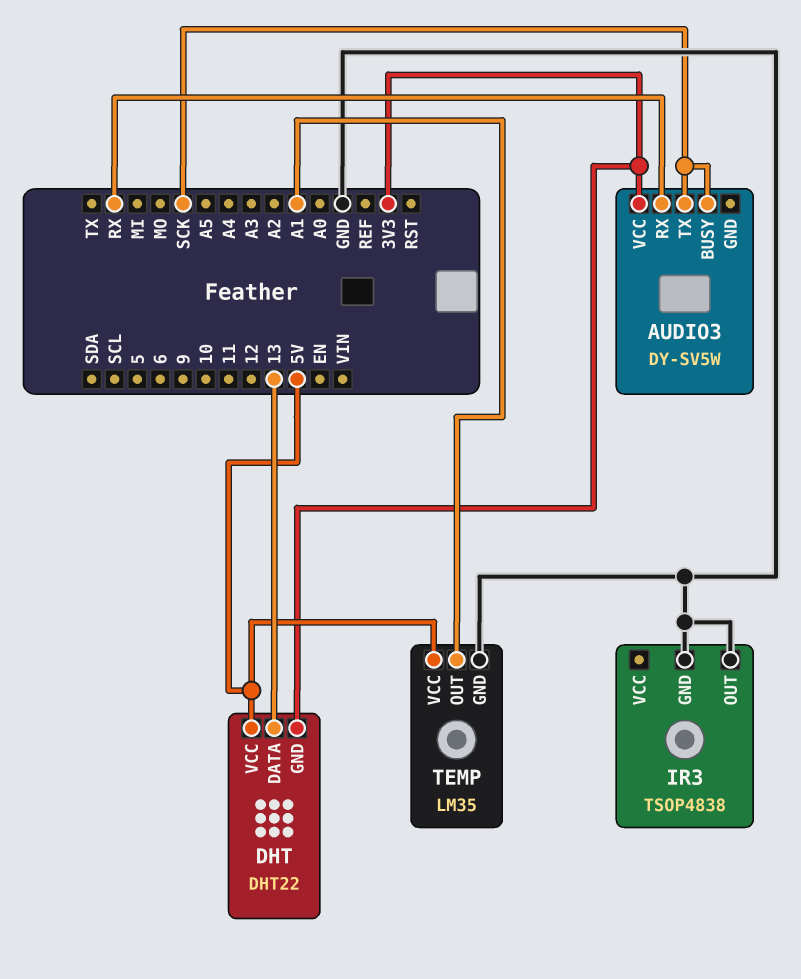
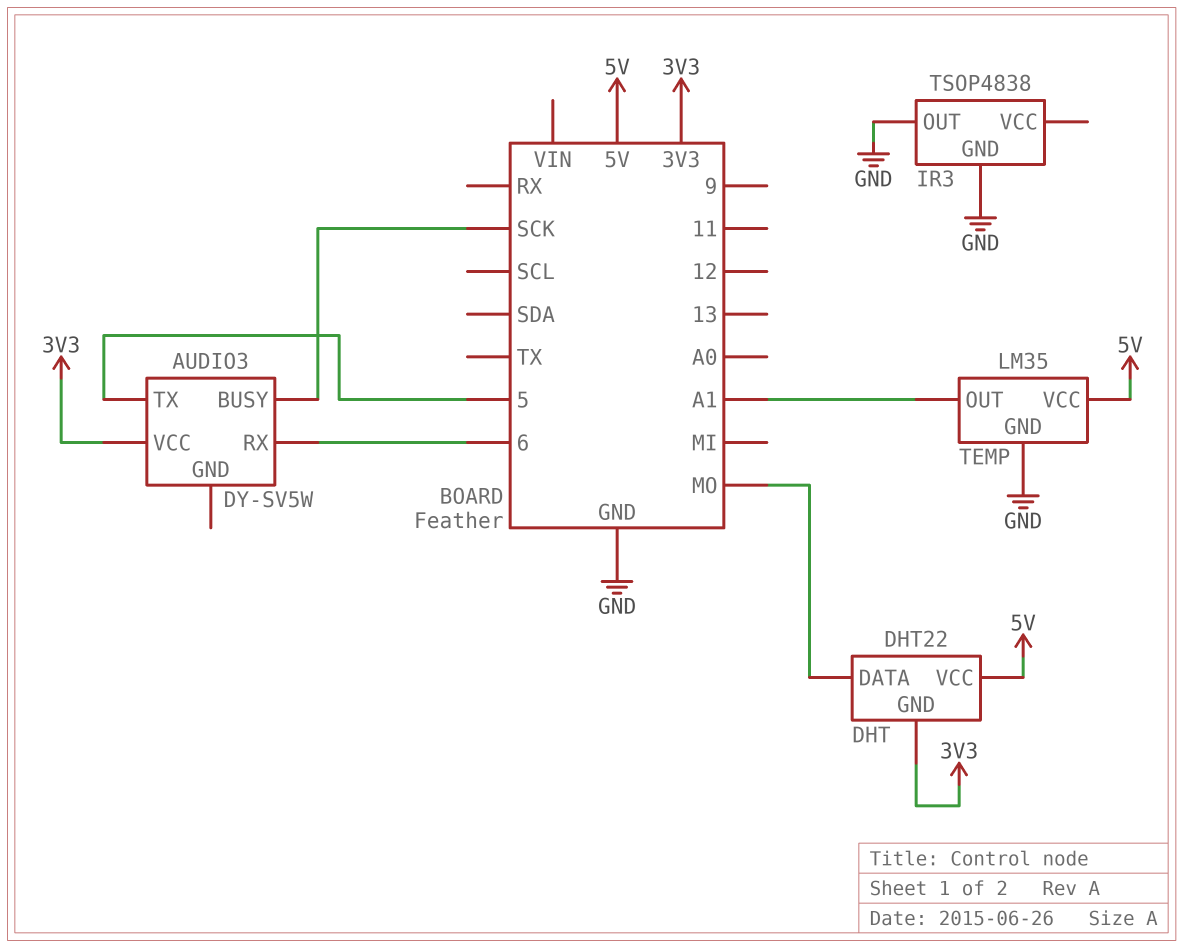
AUDIO3 pin RX: RX -> 6
AUDIO3 pin TX: SCK -> 5
DHT pin DATA: 13 -> MO

